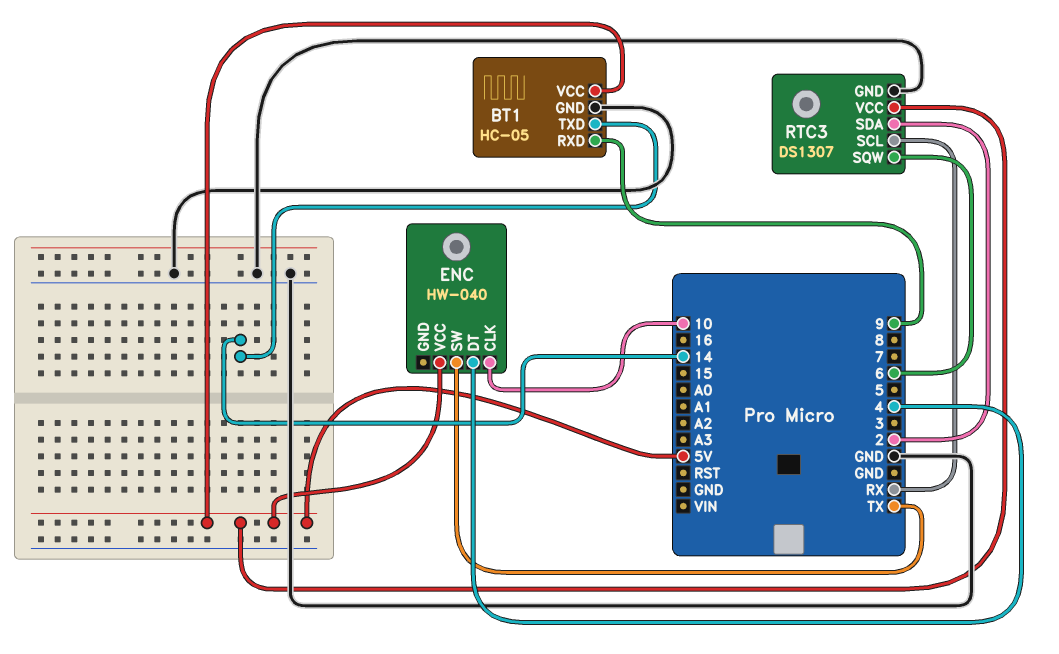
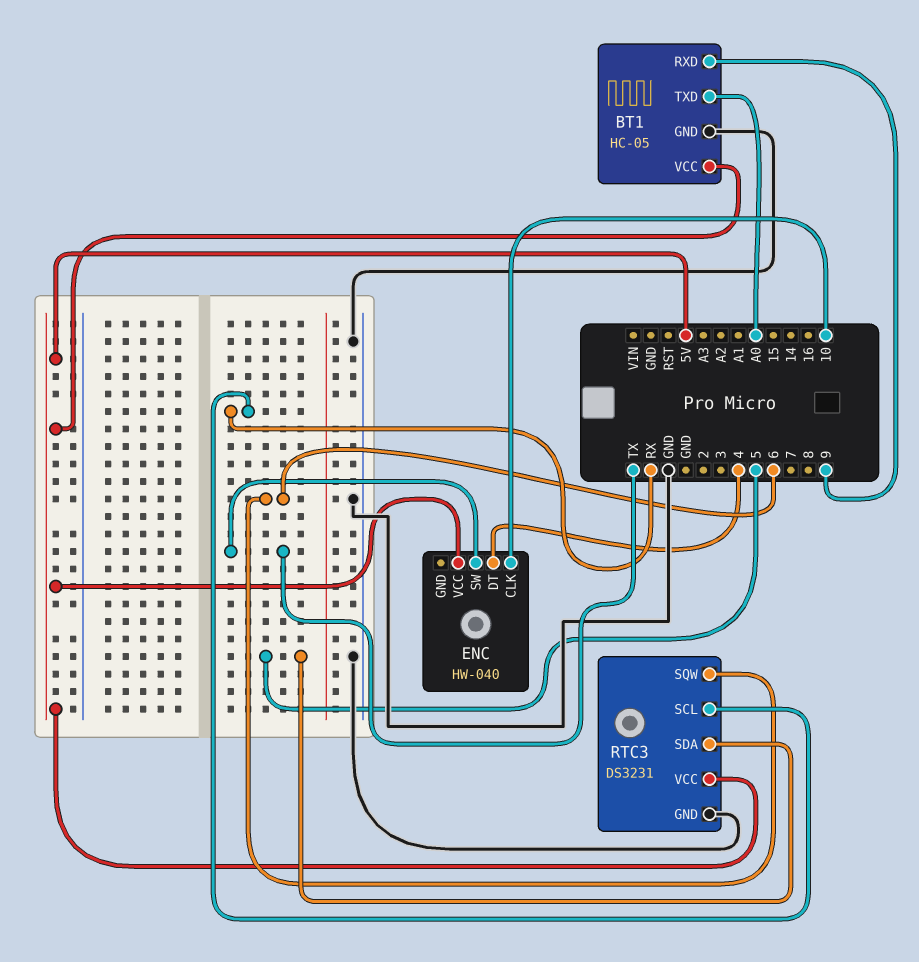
BT1 pin TXD: 14 -> A0
RTC3: DS1307 -> DS3231
RTC3 pin SDA: 2 -> 5

